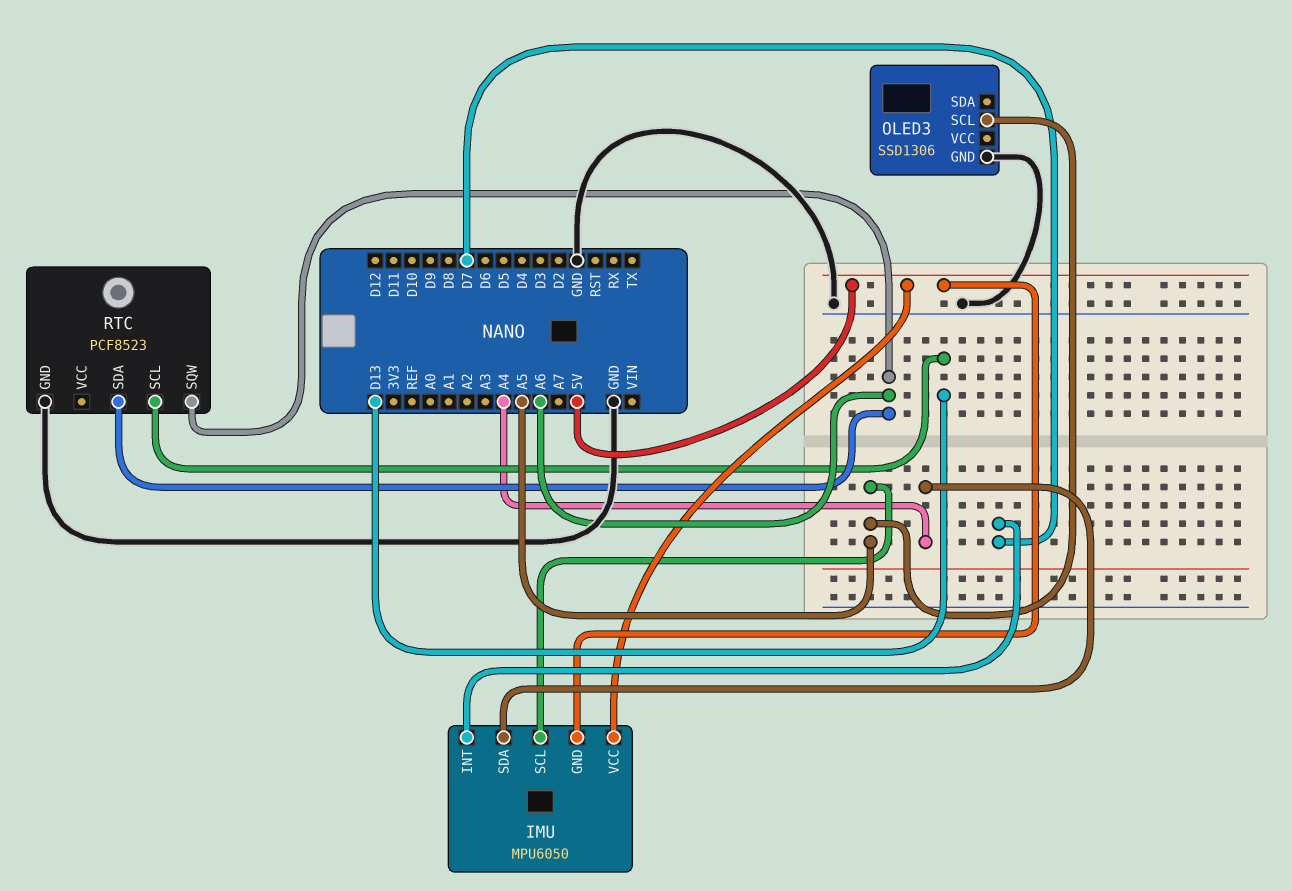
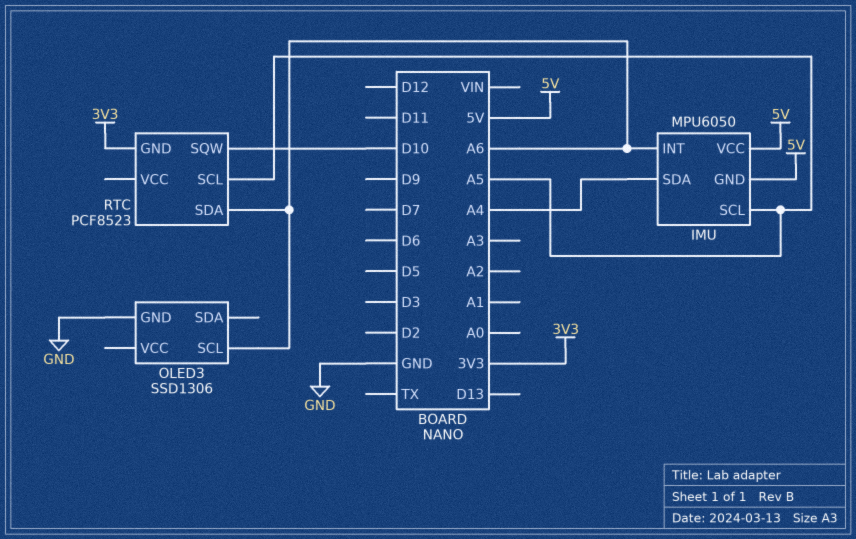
IMU pin INT: D7 -> A6
OLED3 pin SCL: A5 -> A6
RTC pin GND: GND -> 3V3
RTC pin SCL: D13 -> A5
RTC pin SQW: A6 -> D10

